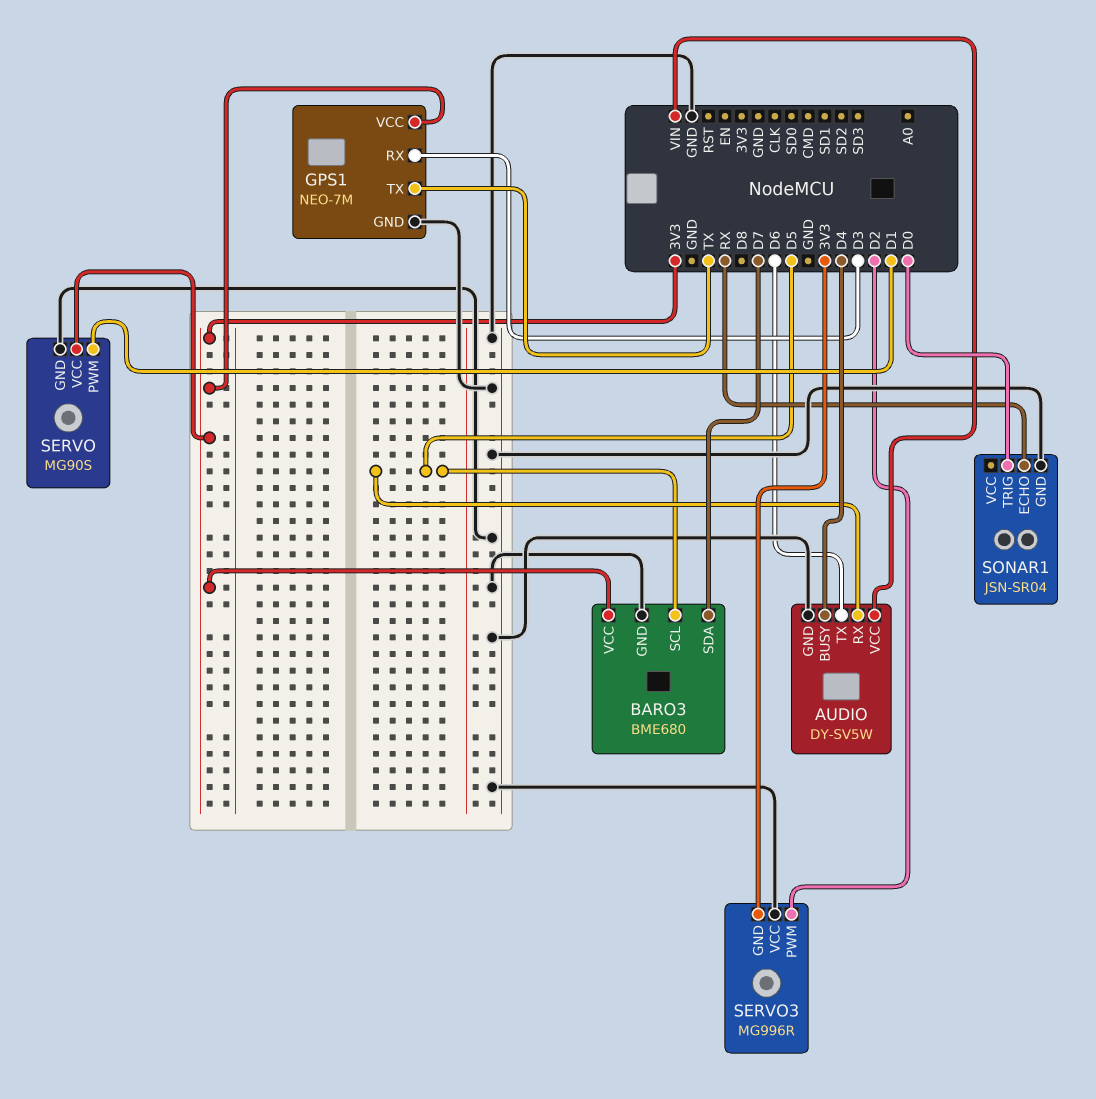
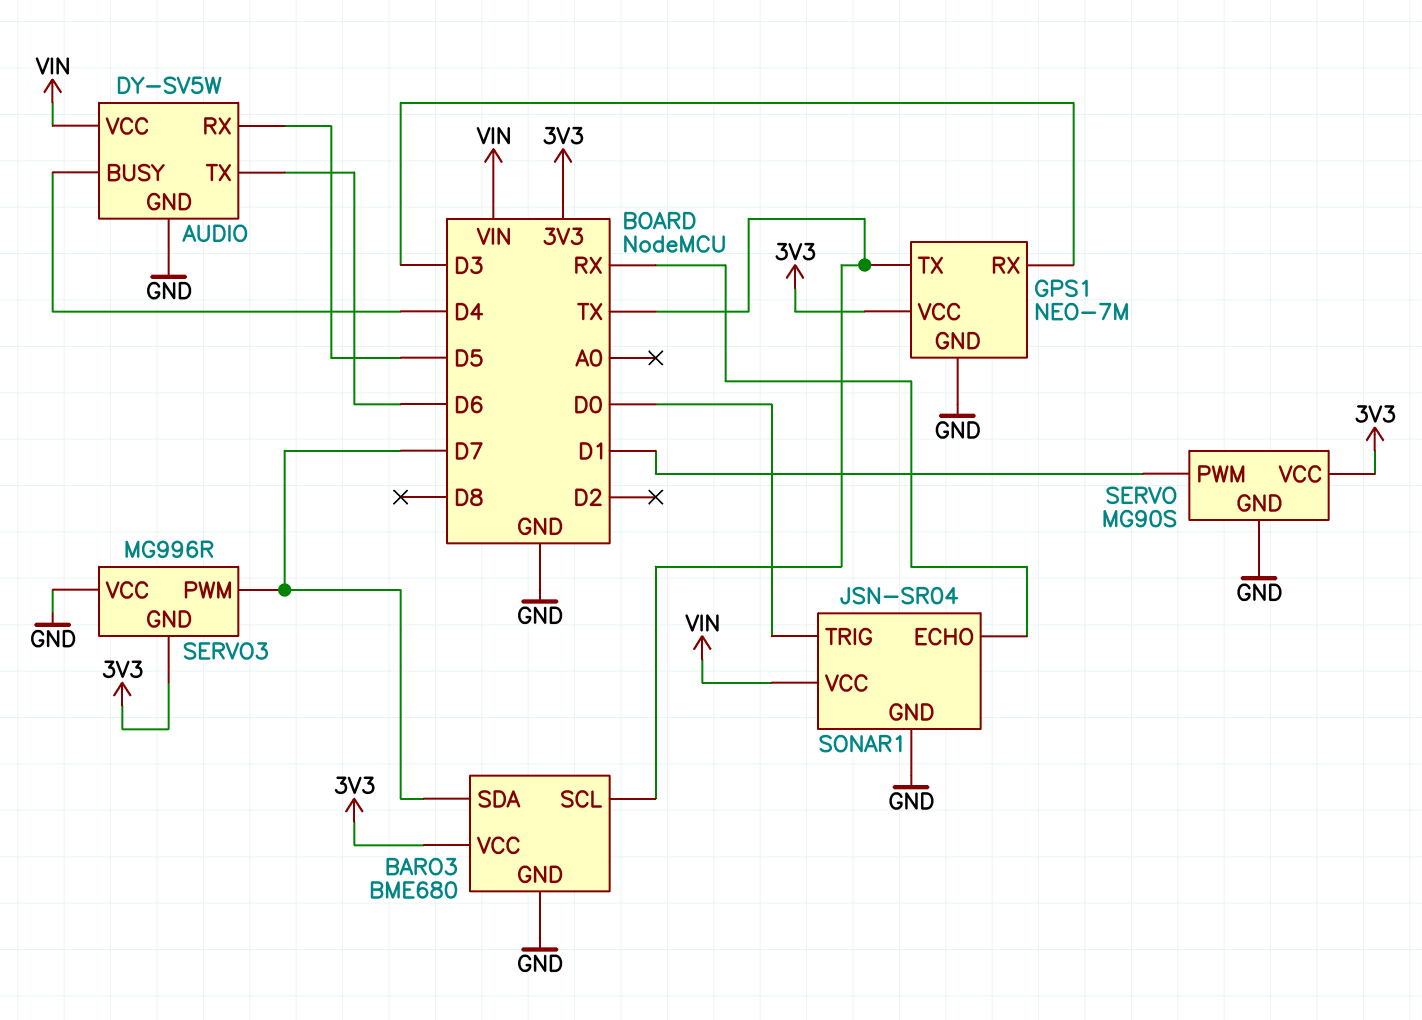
BARO3 pin SCL: D5 -> TX
SERVO3 pin PWM: D2 -> D7
SONAR1 pin VCC: none -> VIN

